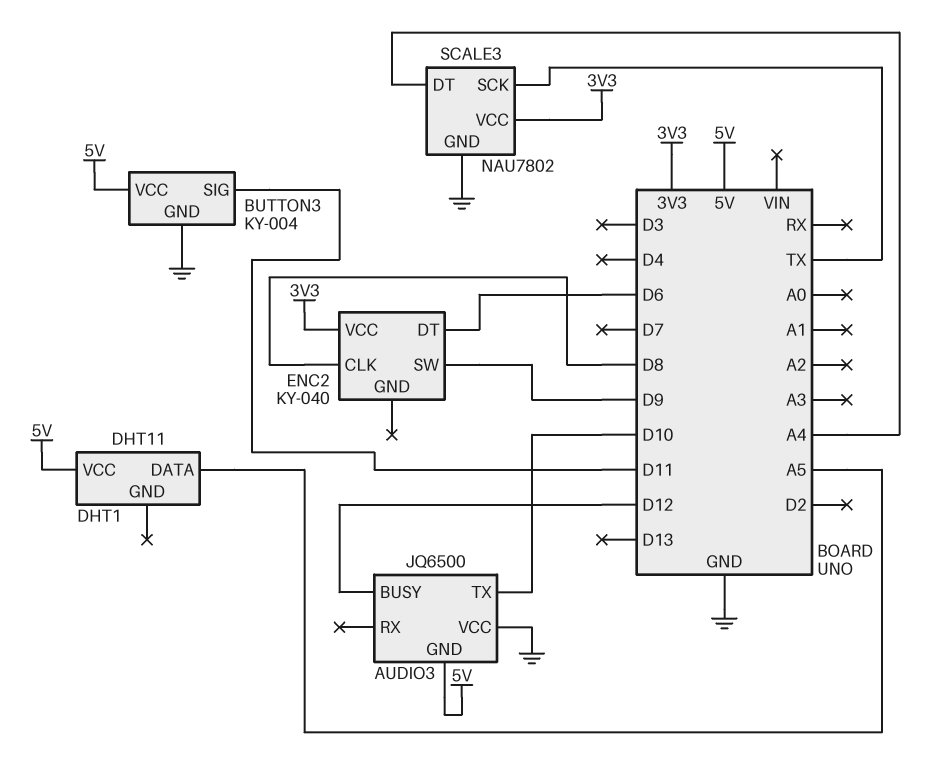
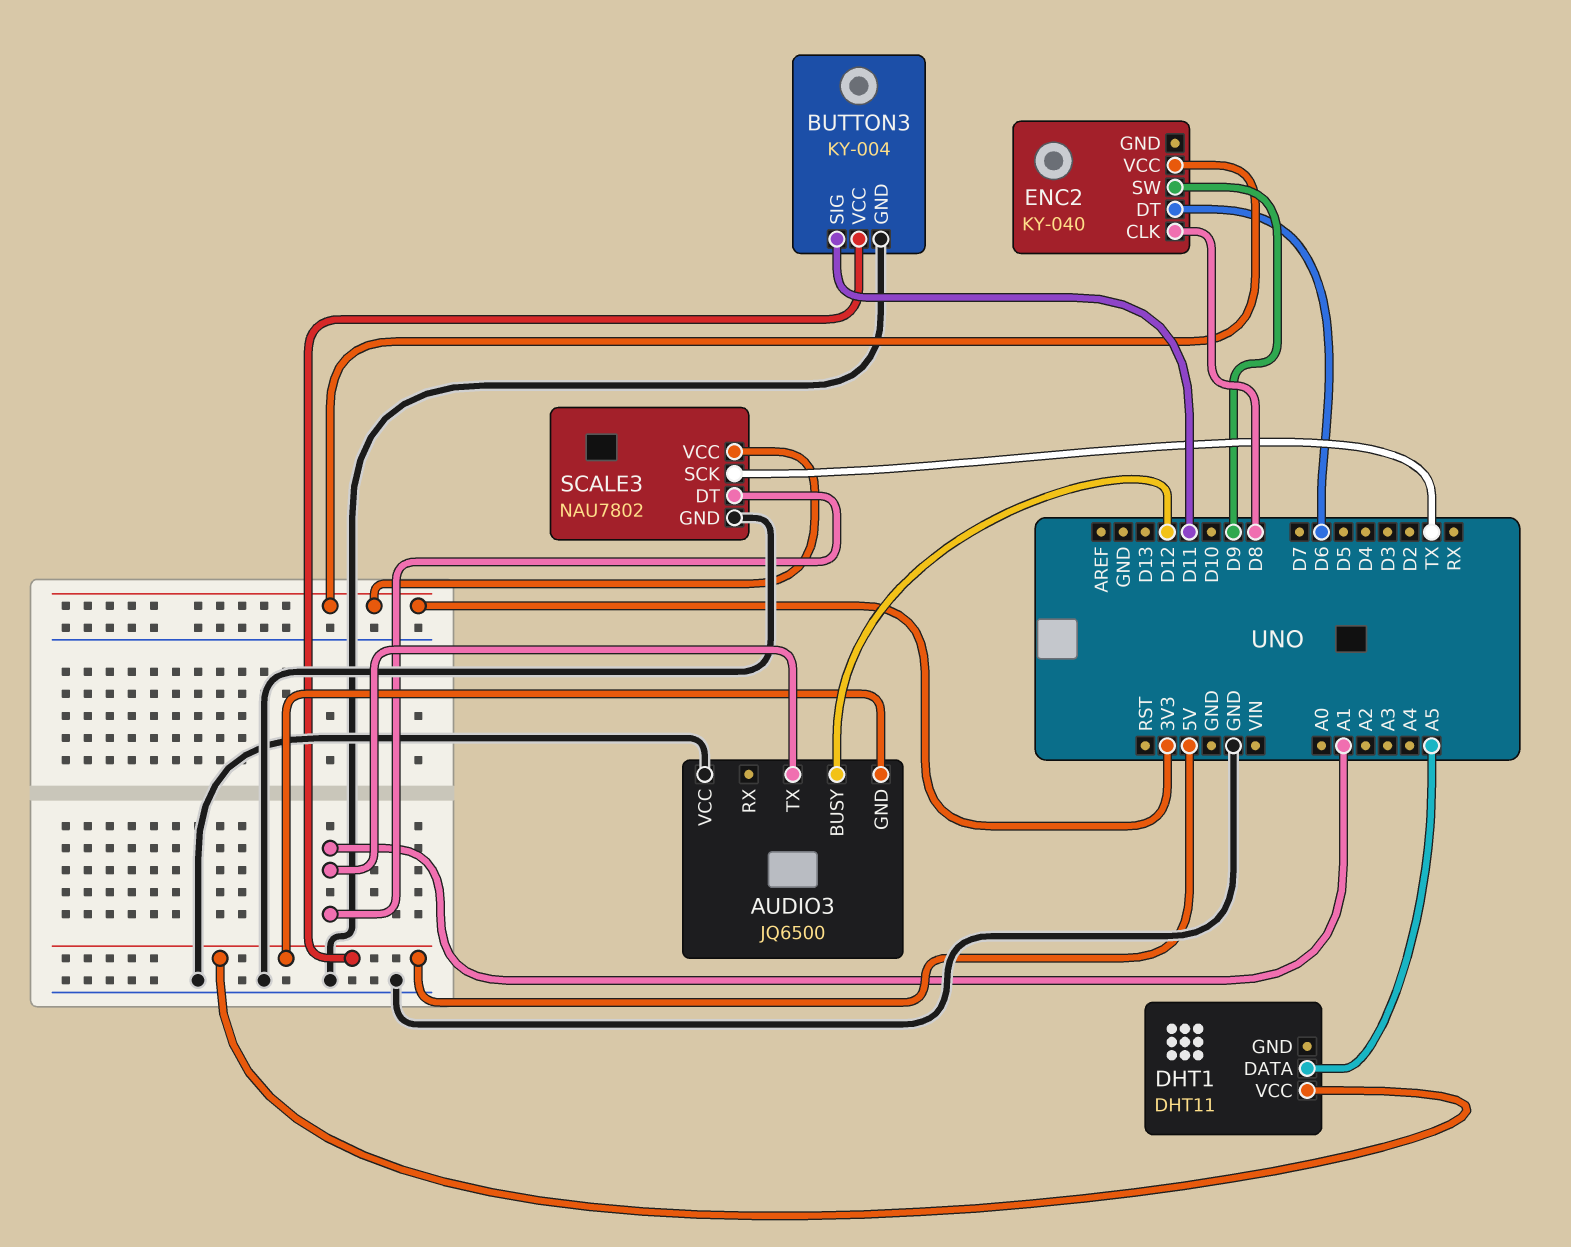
AUDIO3 pin TX: D10 -> A1
SCALE3 pin DT: A4 -> A1

